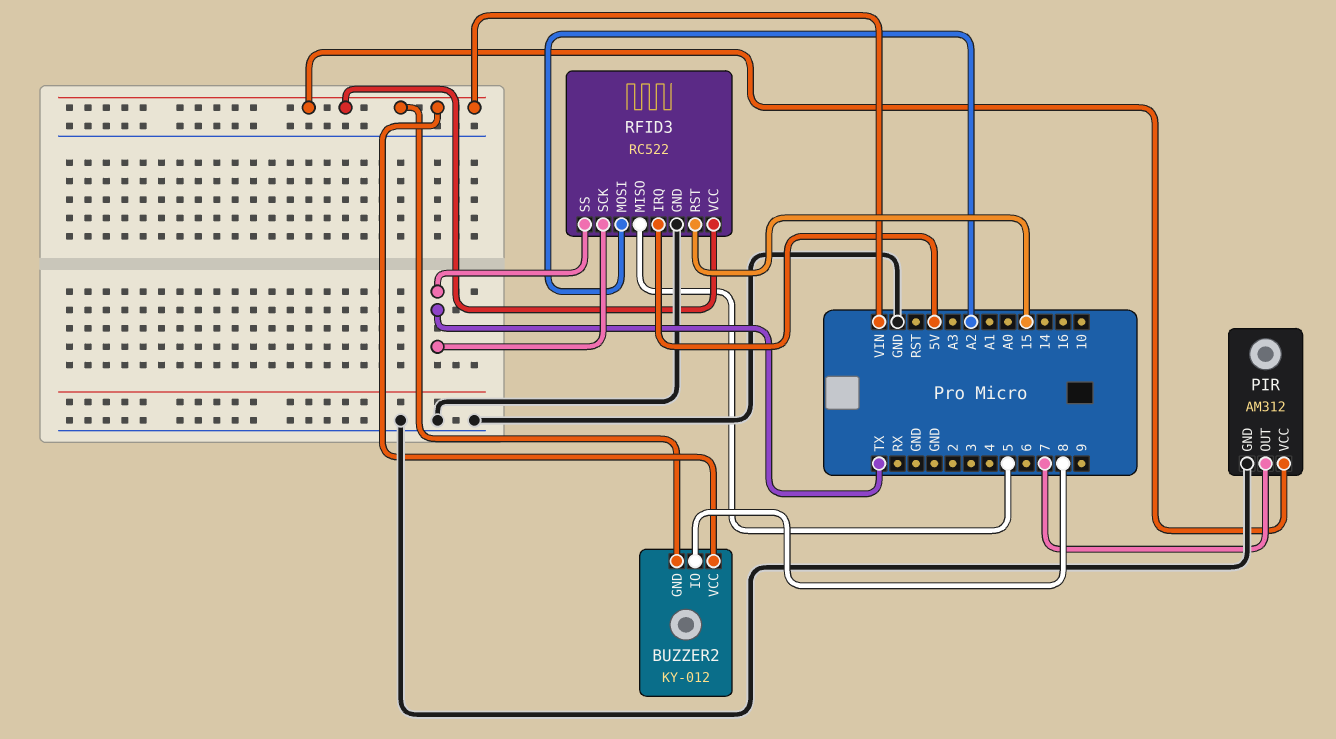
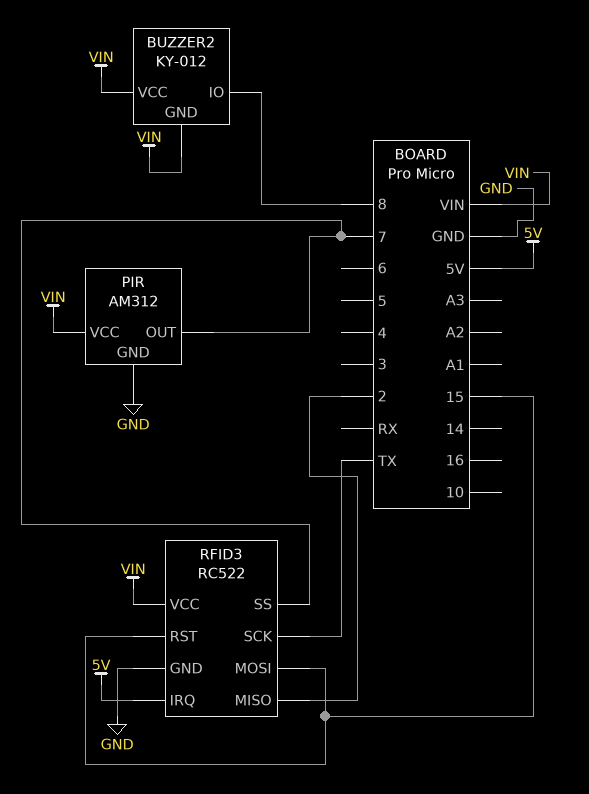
RFID3 pin MISO: 5 -> 2
RFID3 pin MOSI: A2 -> 15
RFID3 pin SS: TX -> 7

